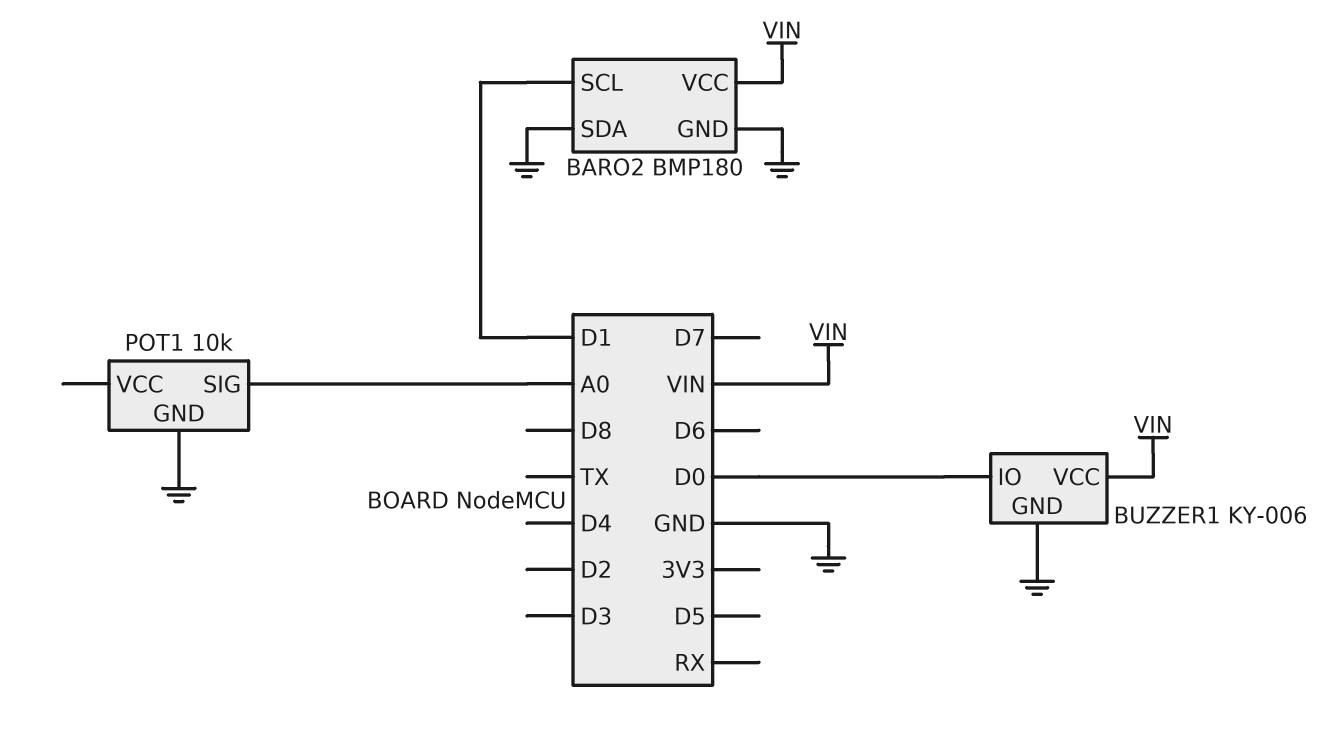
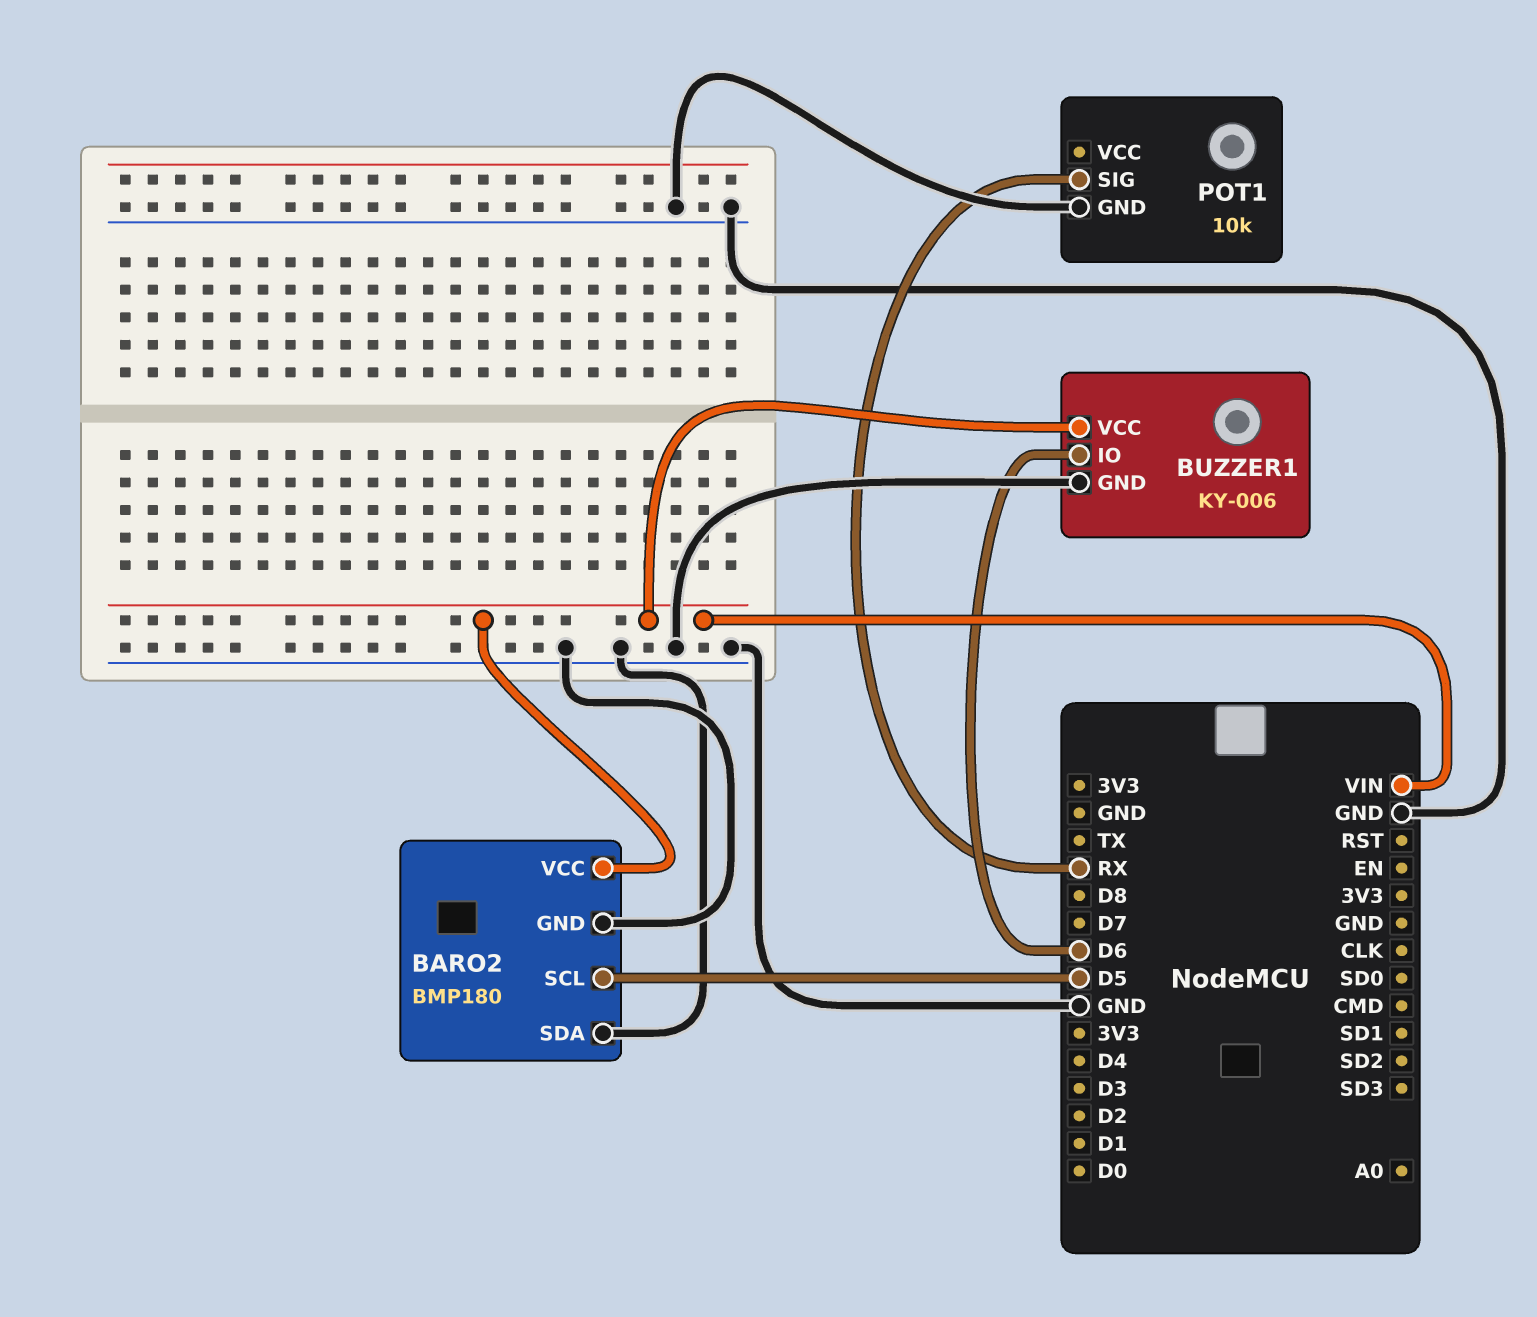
BARO2 pin SCL: D1 -> D5
BUZZER1 pin IO: D0 -> D6
POT1 pin SIG: A0 -> RX

